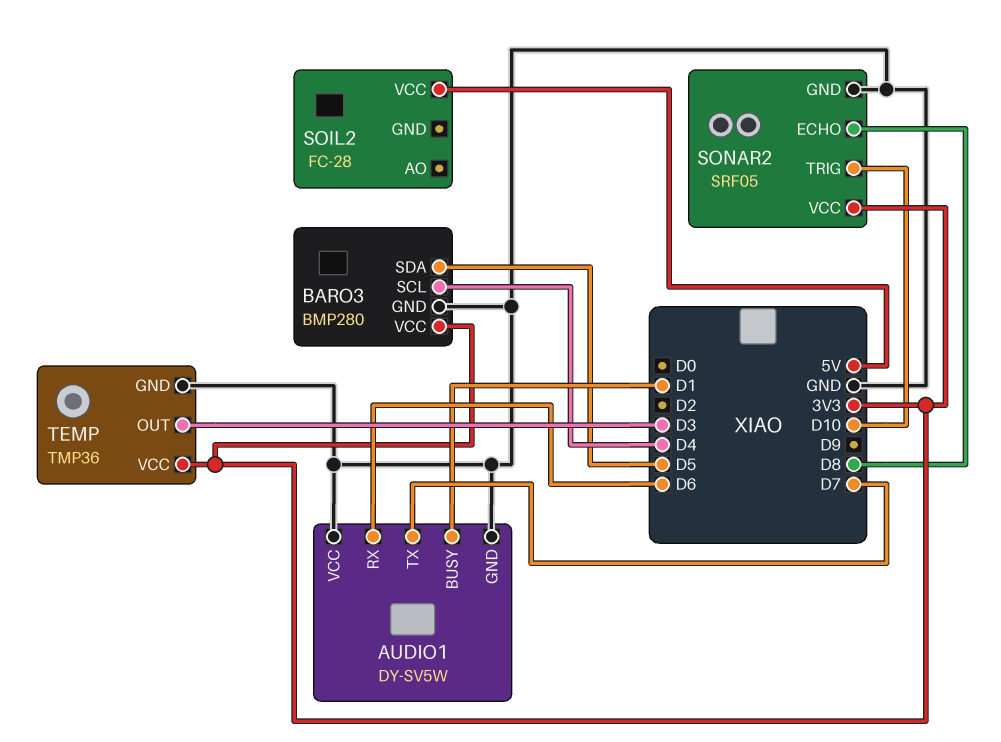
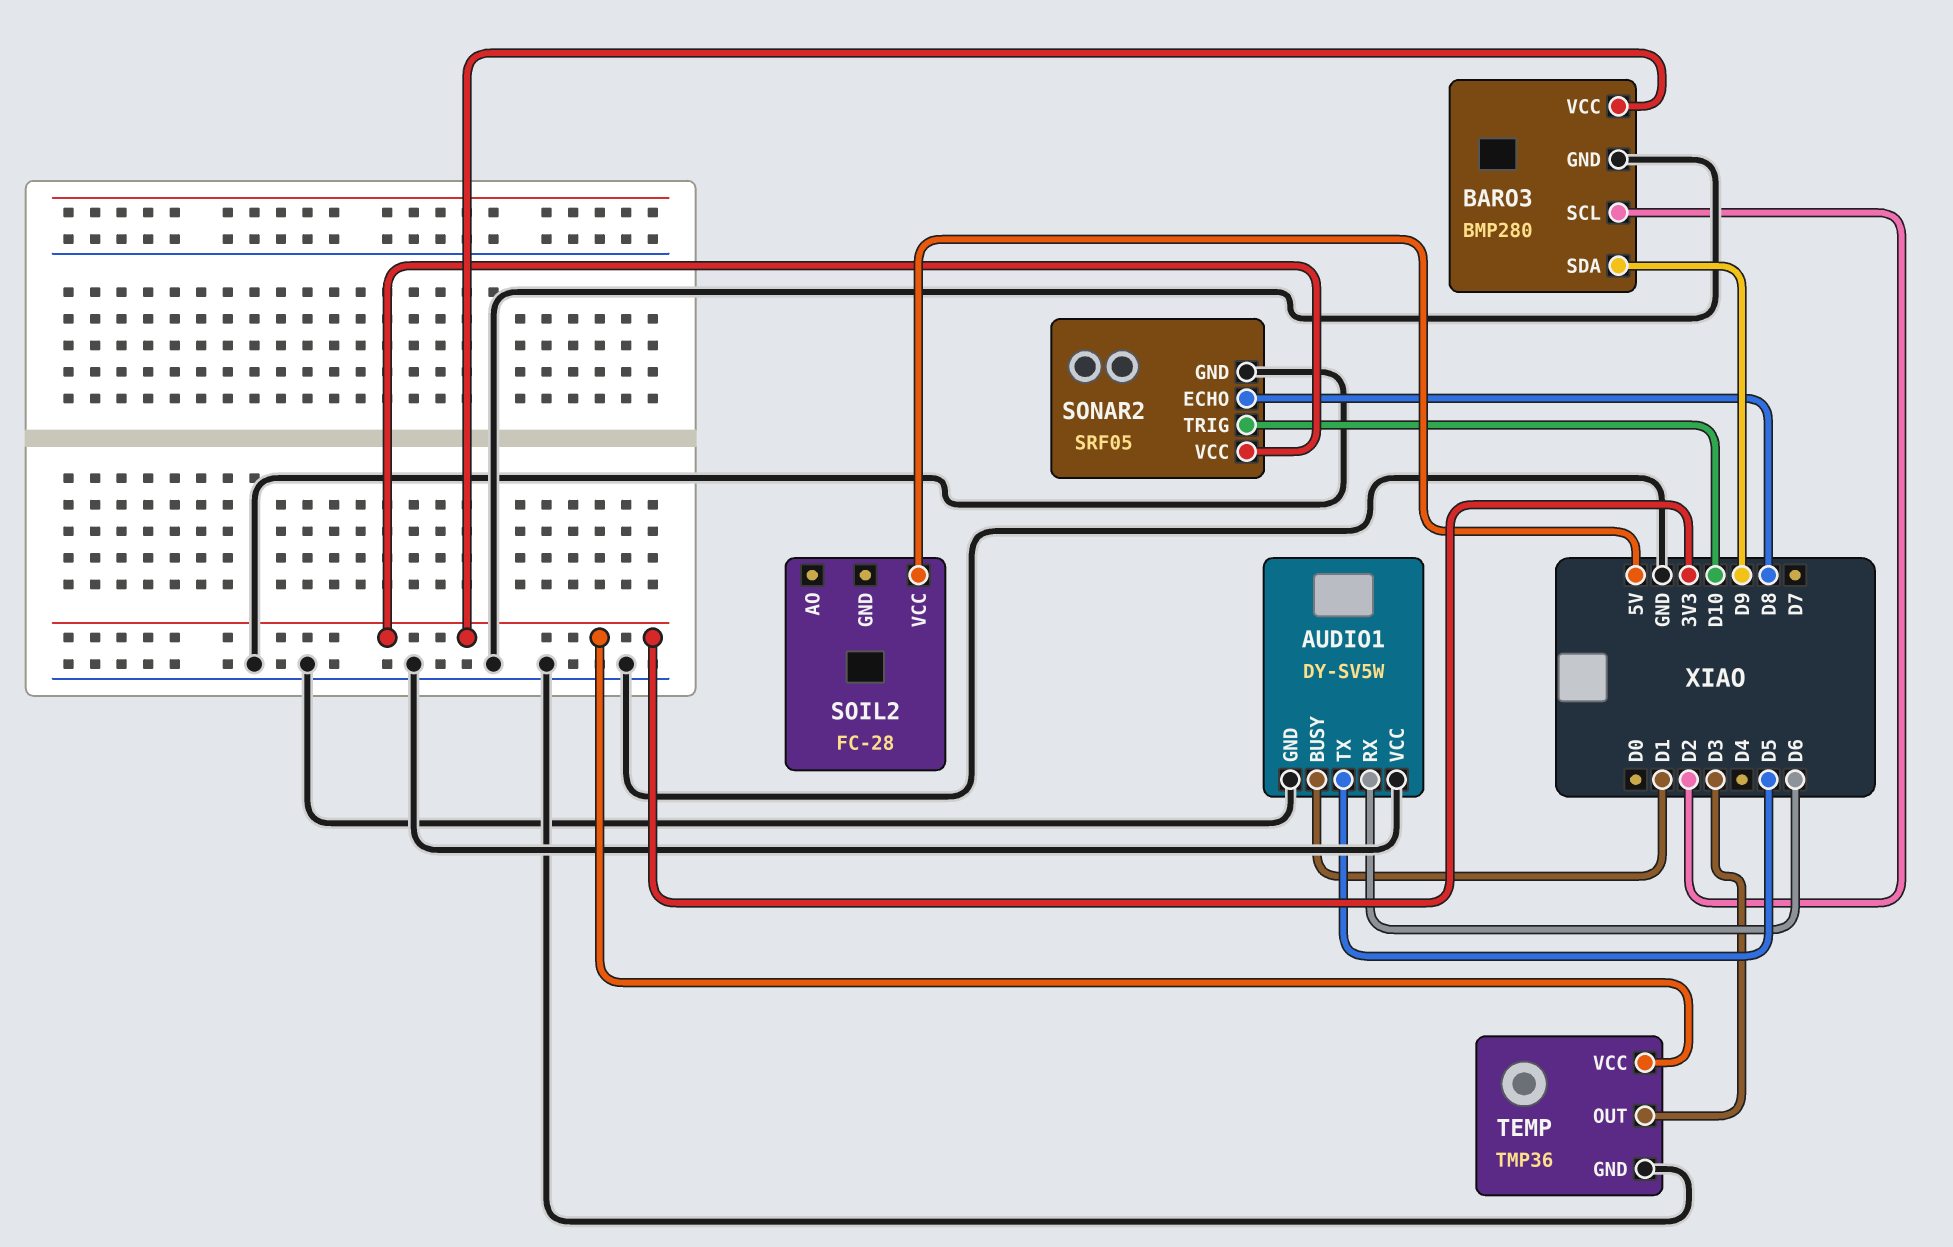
AUDIO1 pin TX: D7 -> D5
BARO3 pin SCL: D4 -> D2
BARO3 pin SDA: D5 -> D9

